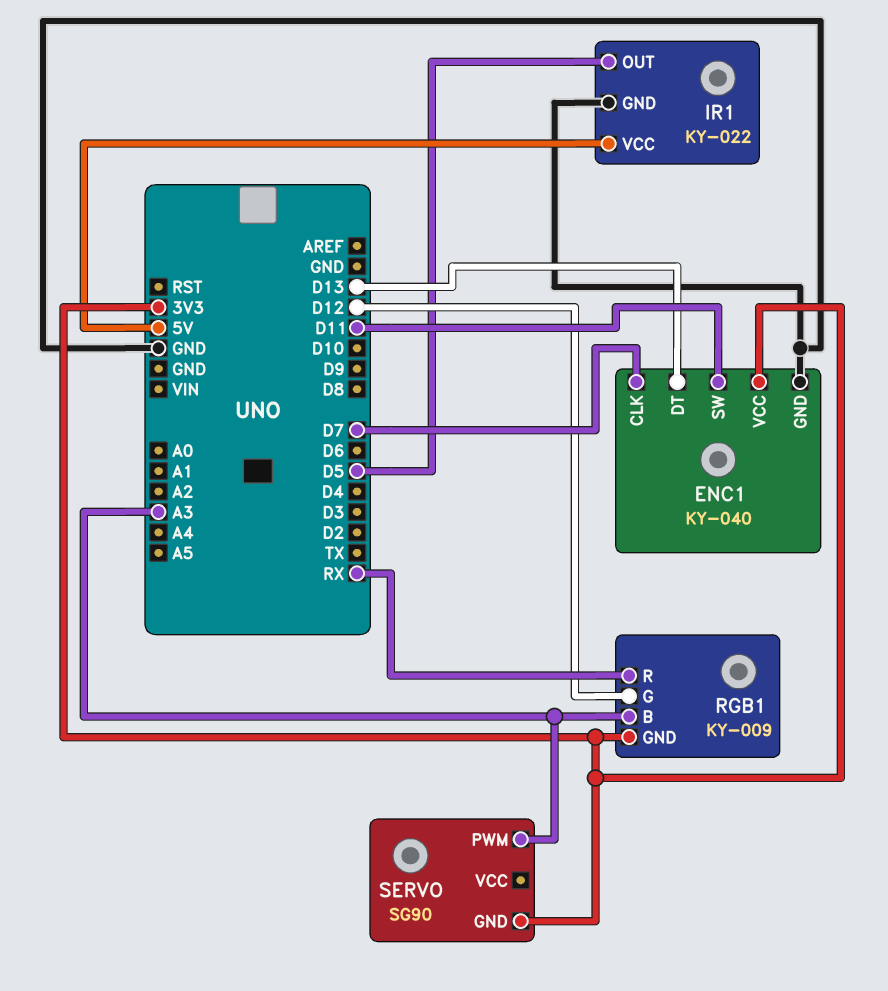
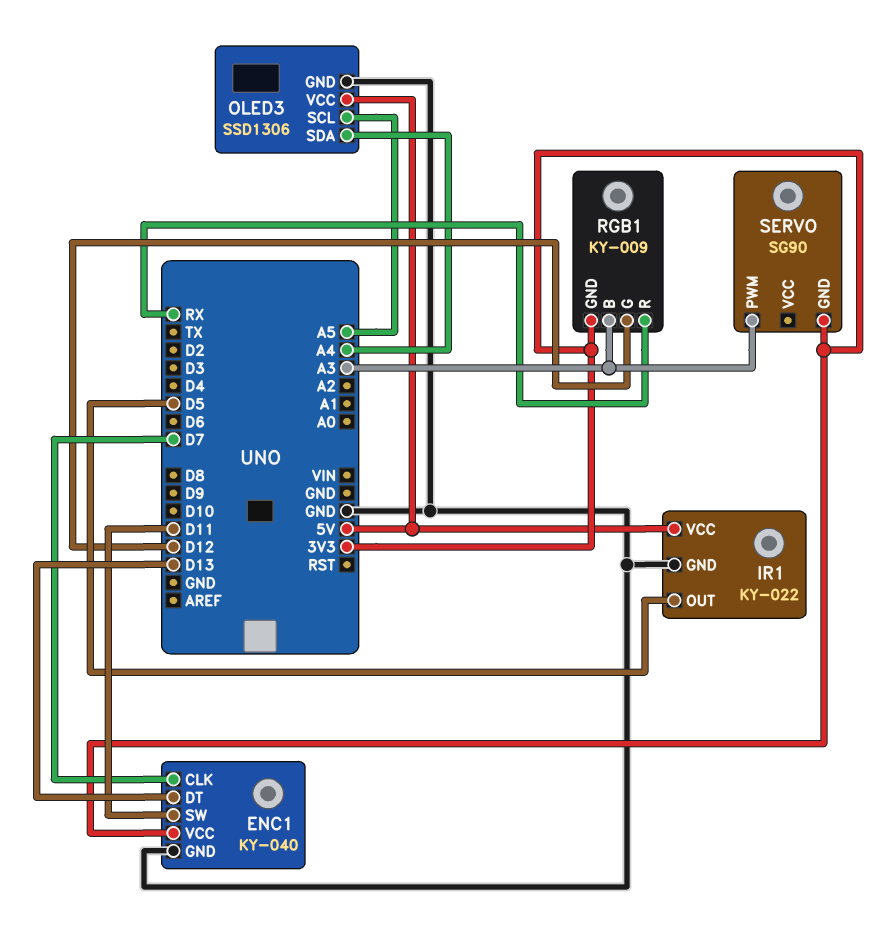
OLED3: none -> SSD1306
OLED3 pin GND: none -> GND
OLED3 pin SCL: none -> A5
OLED3 pin SDA: none -> A4
OLED3 pin VCC: none -> 5V

